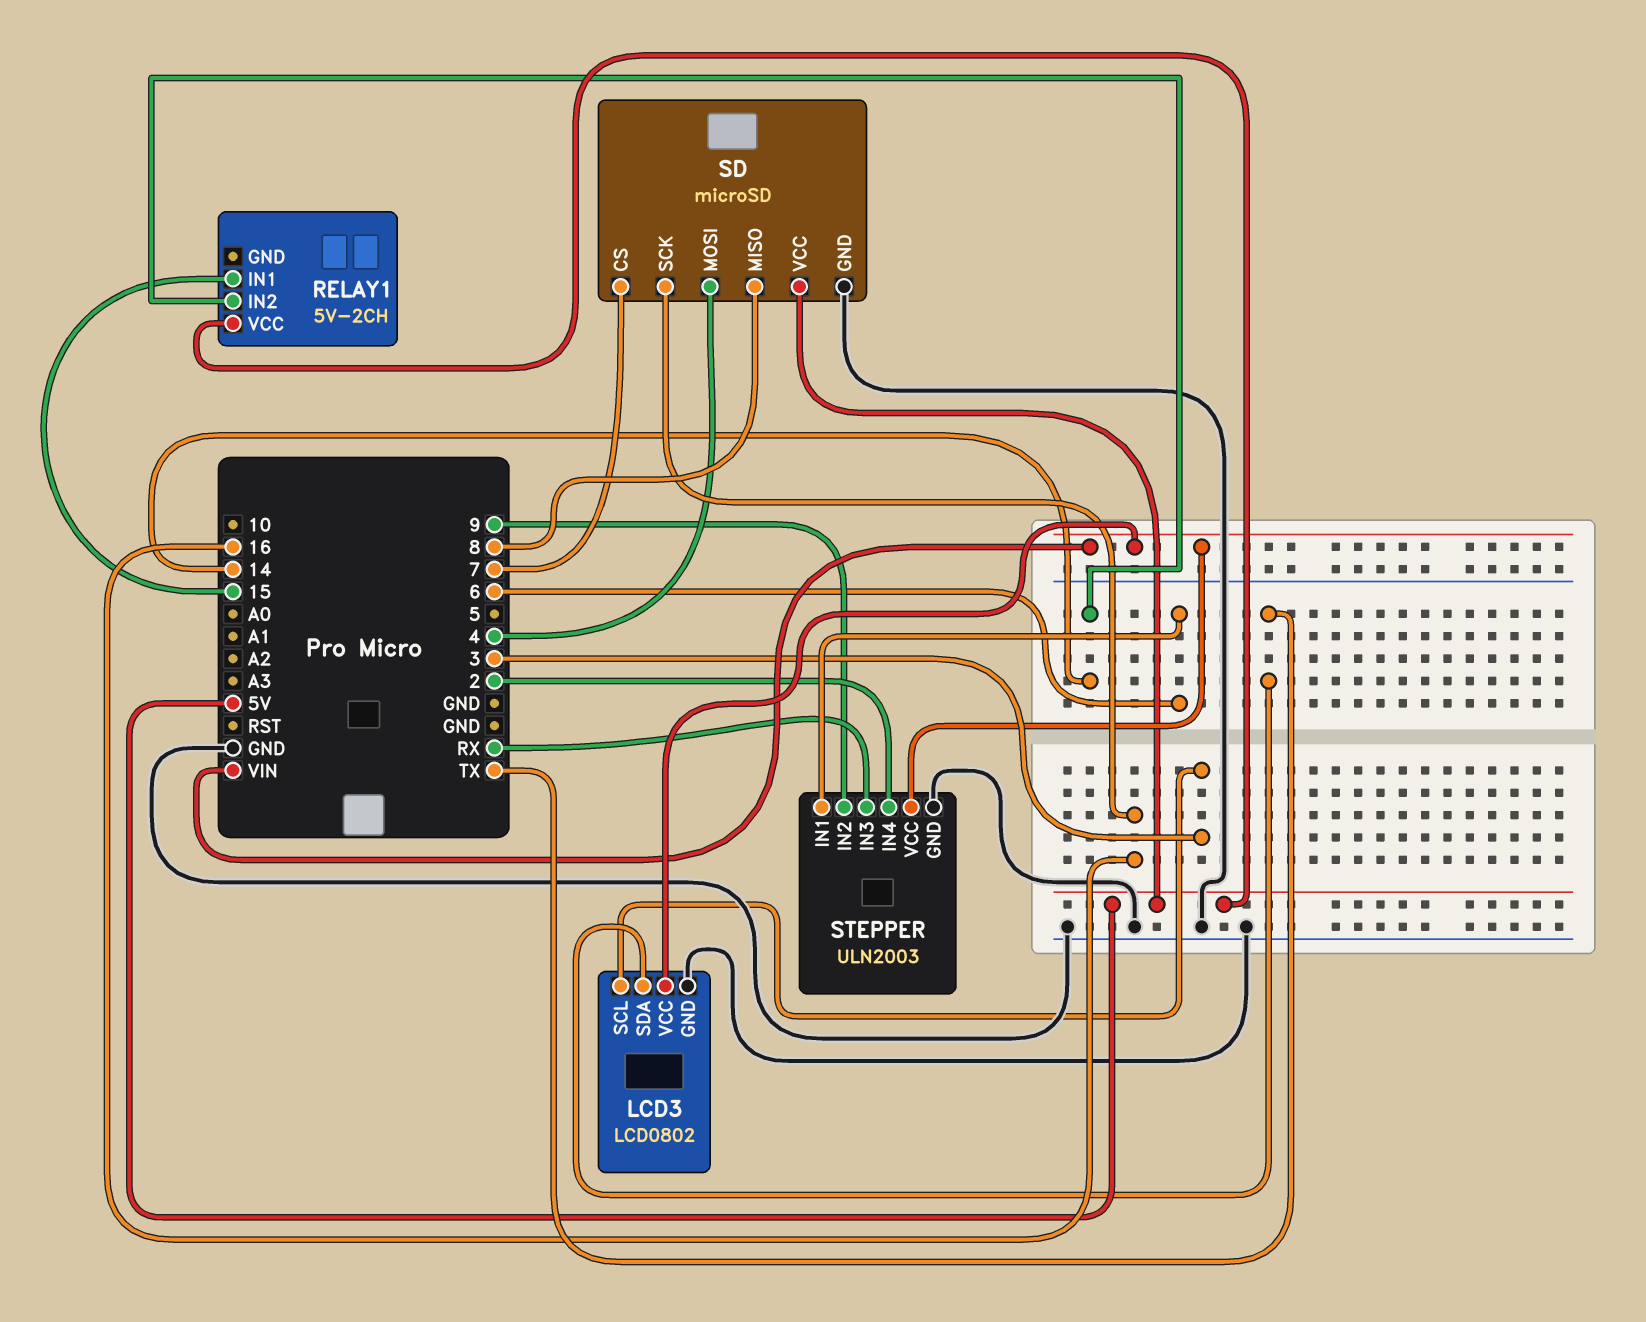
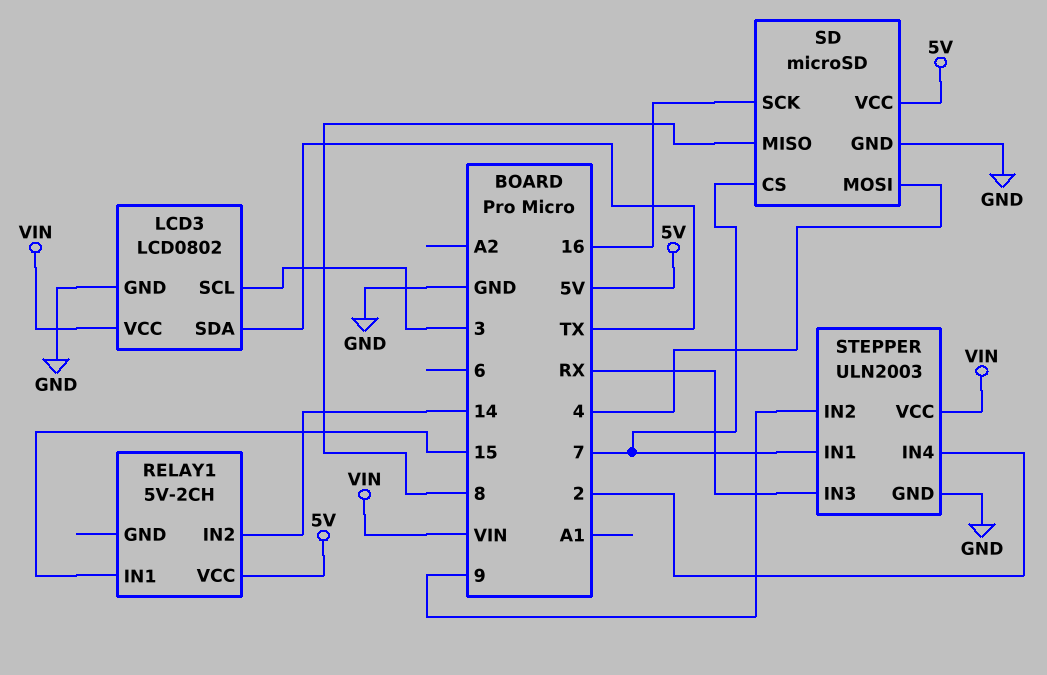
STEPPER pin IN1: 6 -> 7

